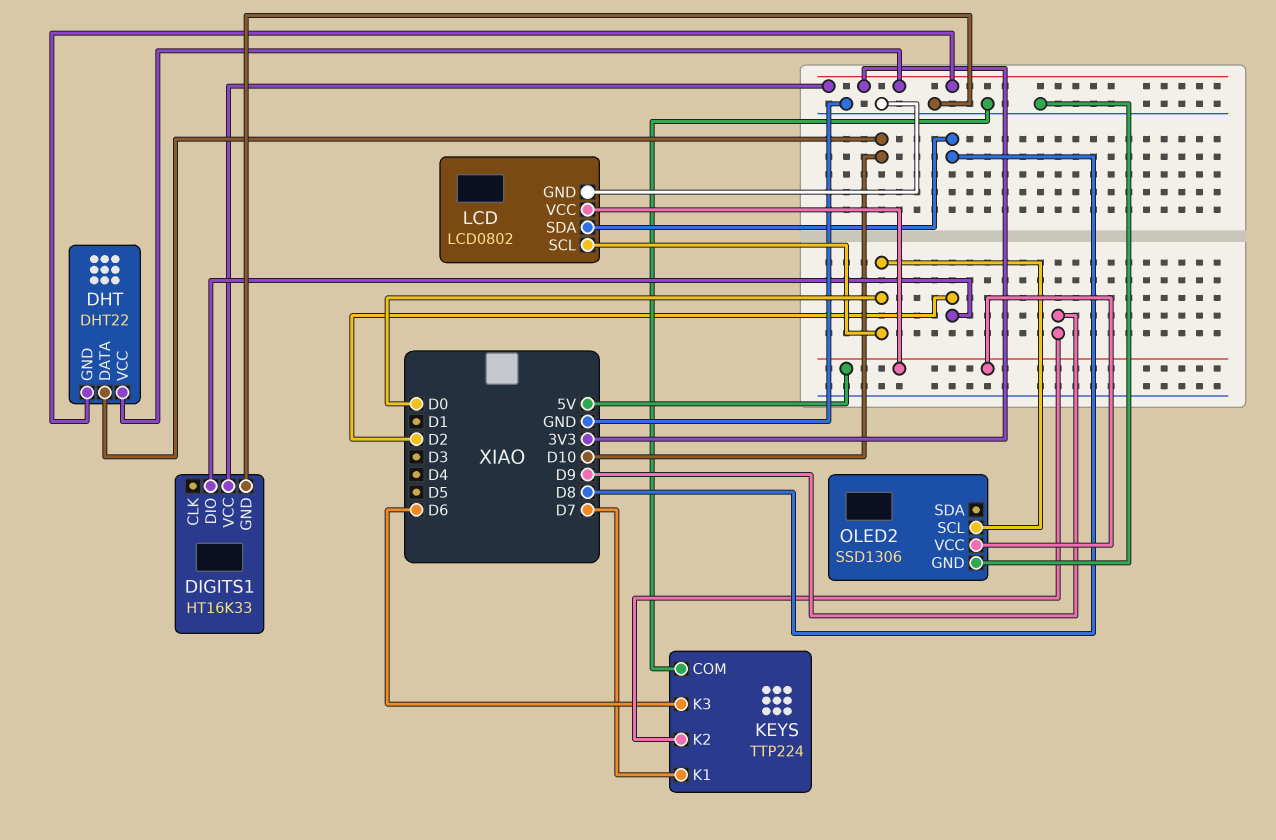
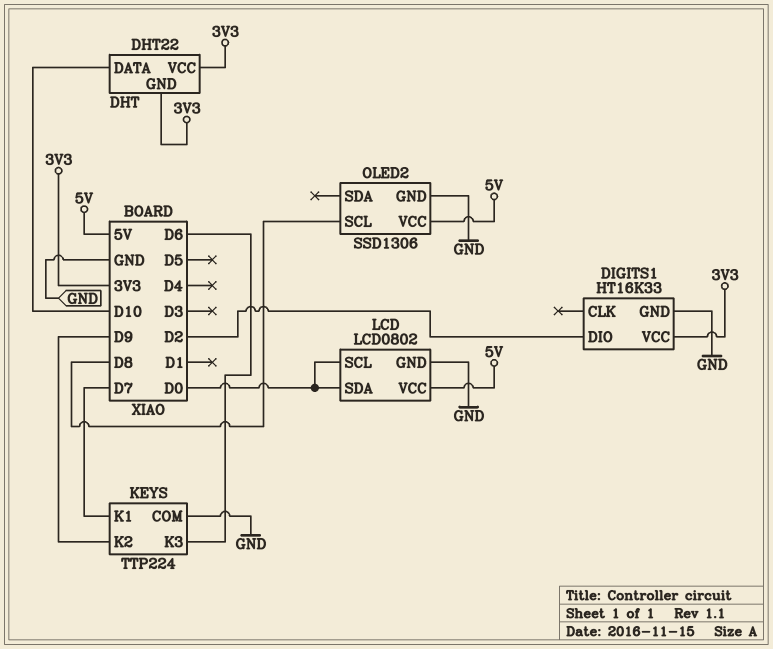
LCD pin SDA: D8 -> D0
OLED2 pin SCL: D0 -> D8

